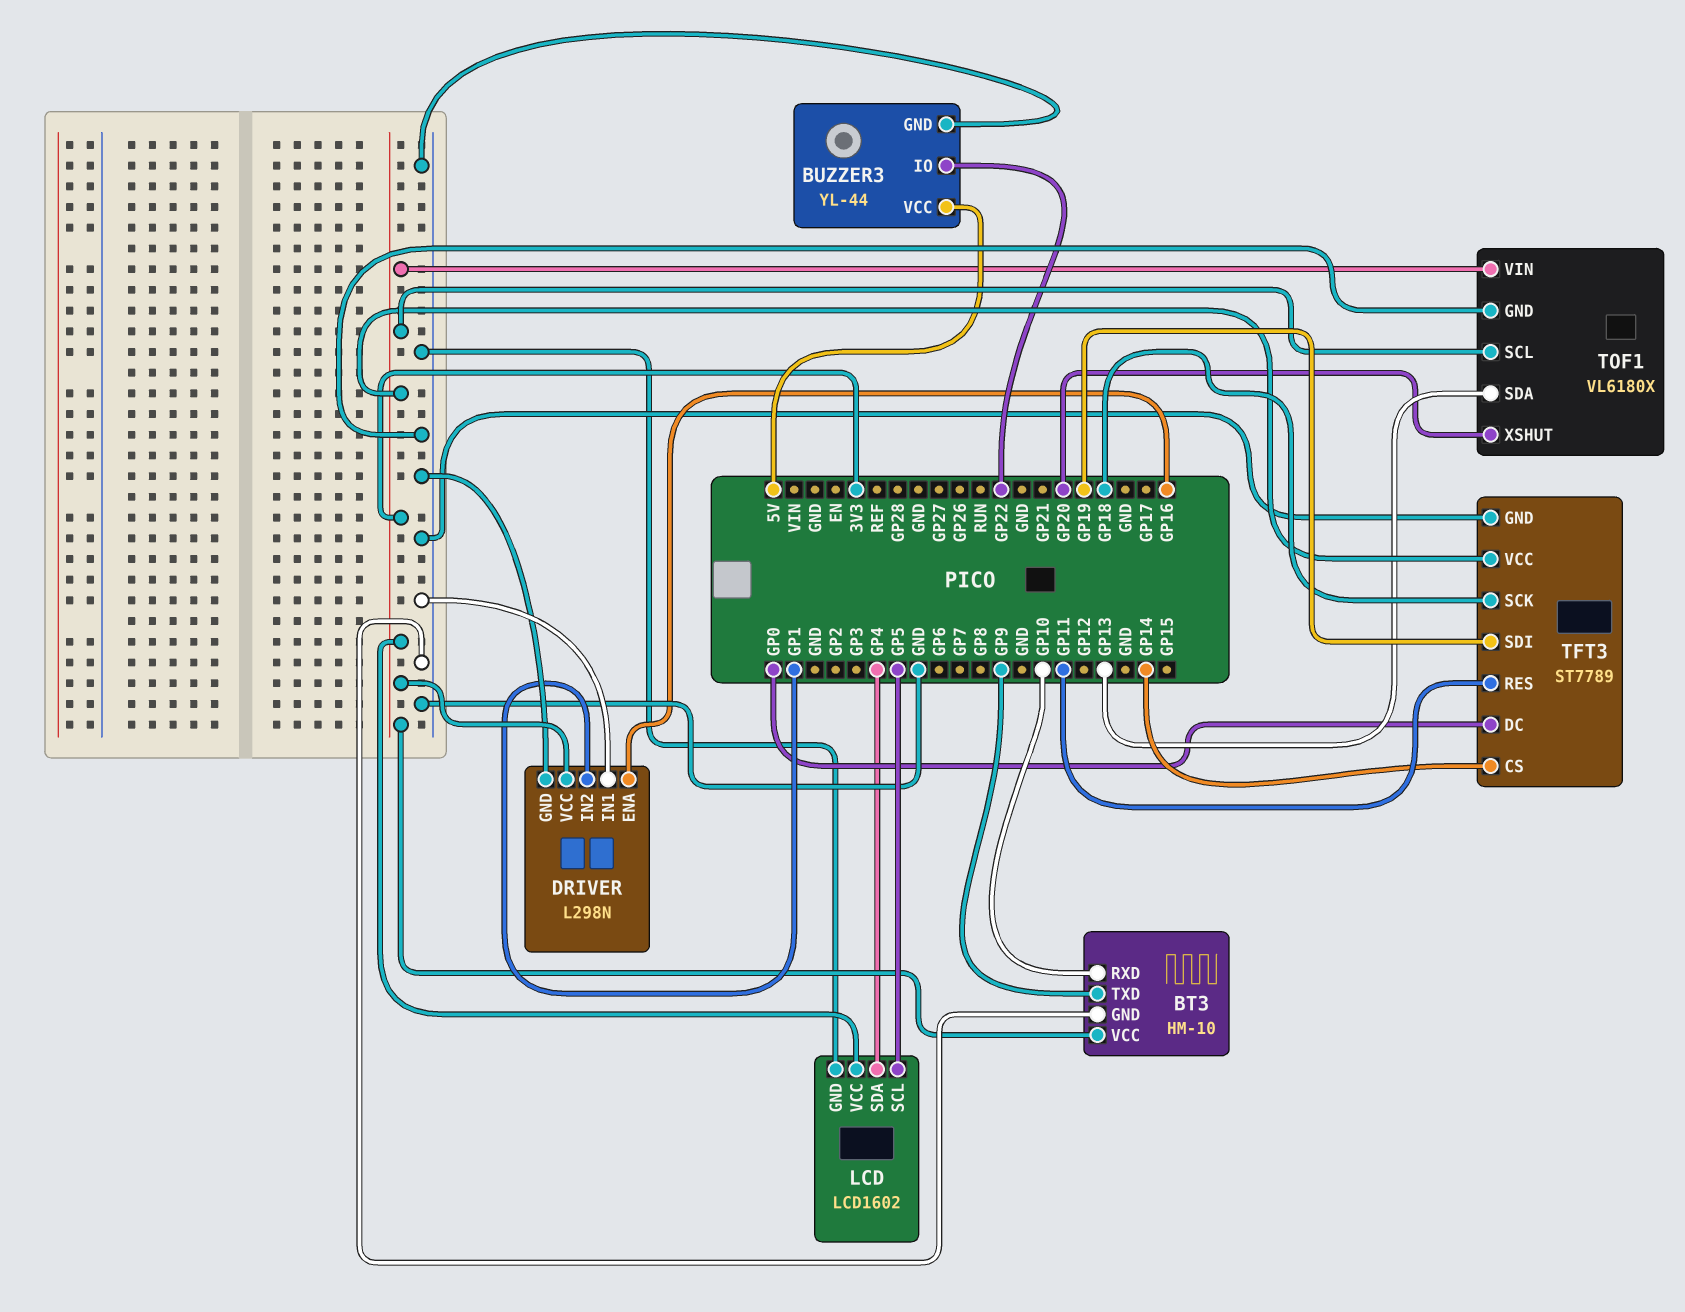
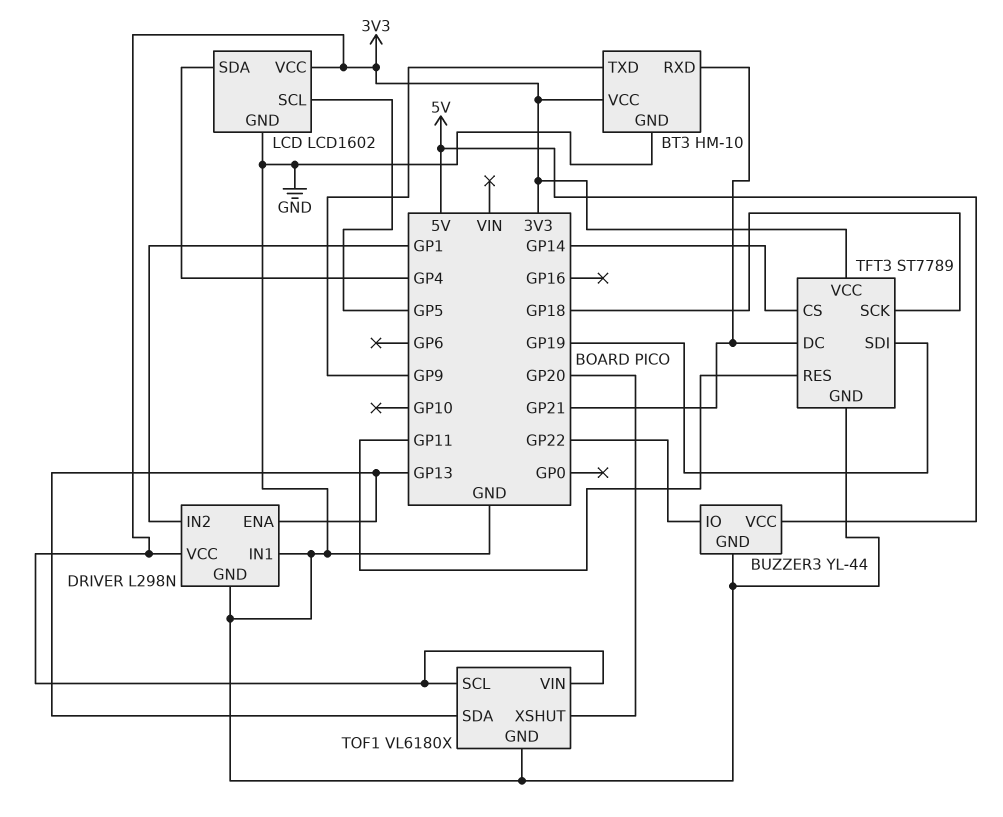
BT3 pin RXD: GP10 -> GP21
DRIVER pin ENA: GP16 -> GP13
TFT3 pin DC: GP0 -> GP21

